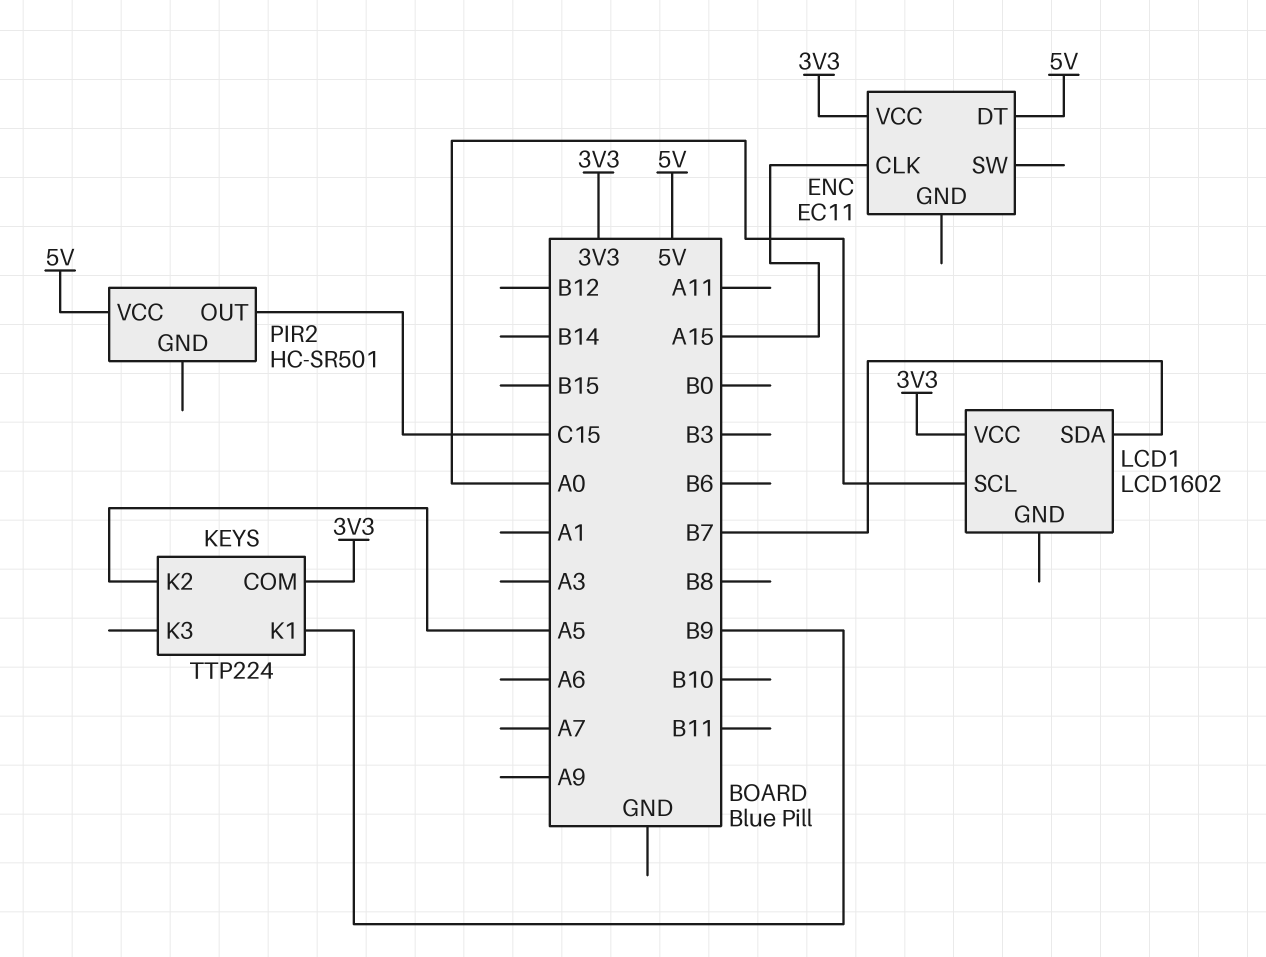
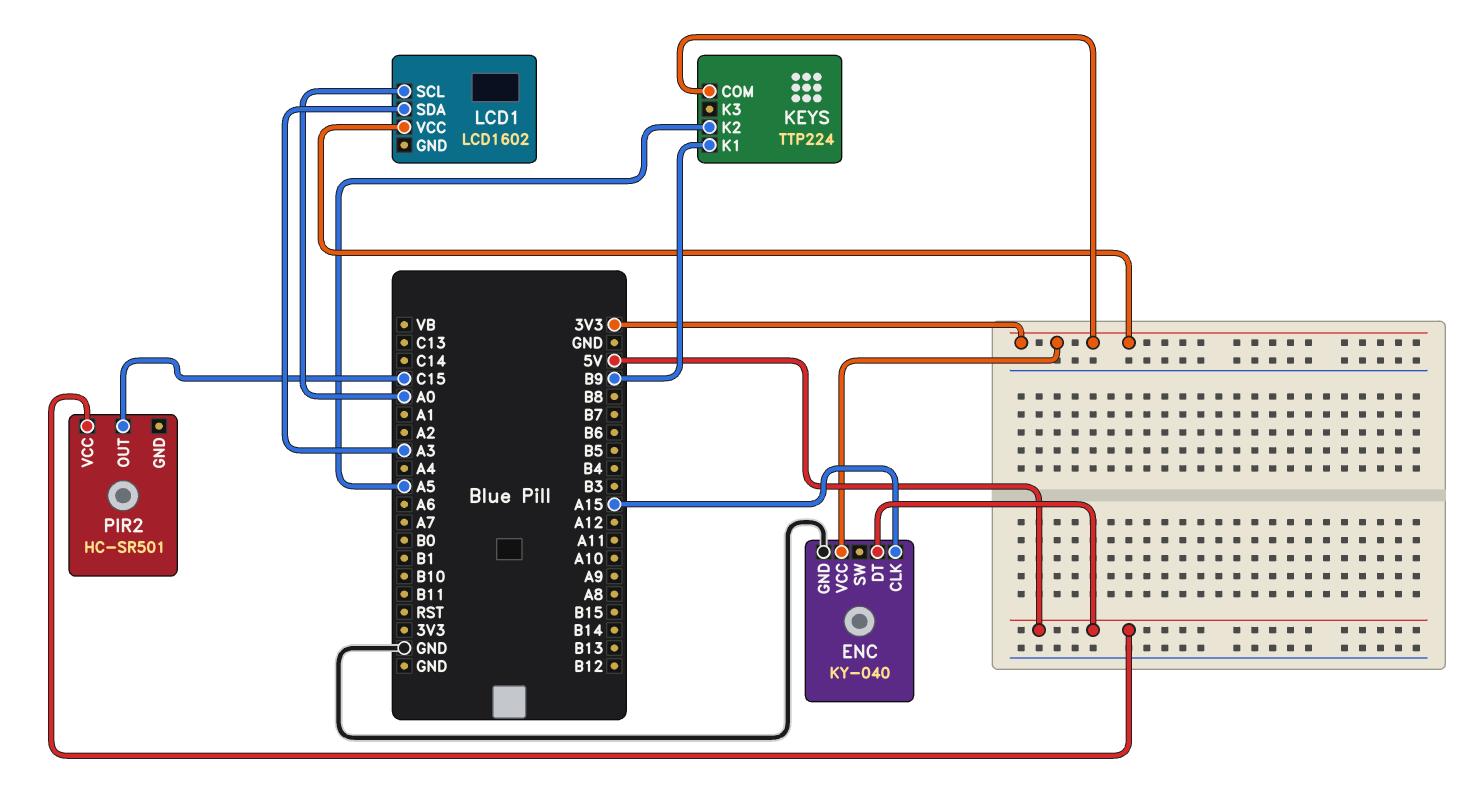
ENC: EC11 -> KY-040
ENC pin GND: none -> GND
LCD1 pin SDA: B7 -> A3

